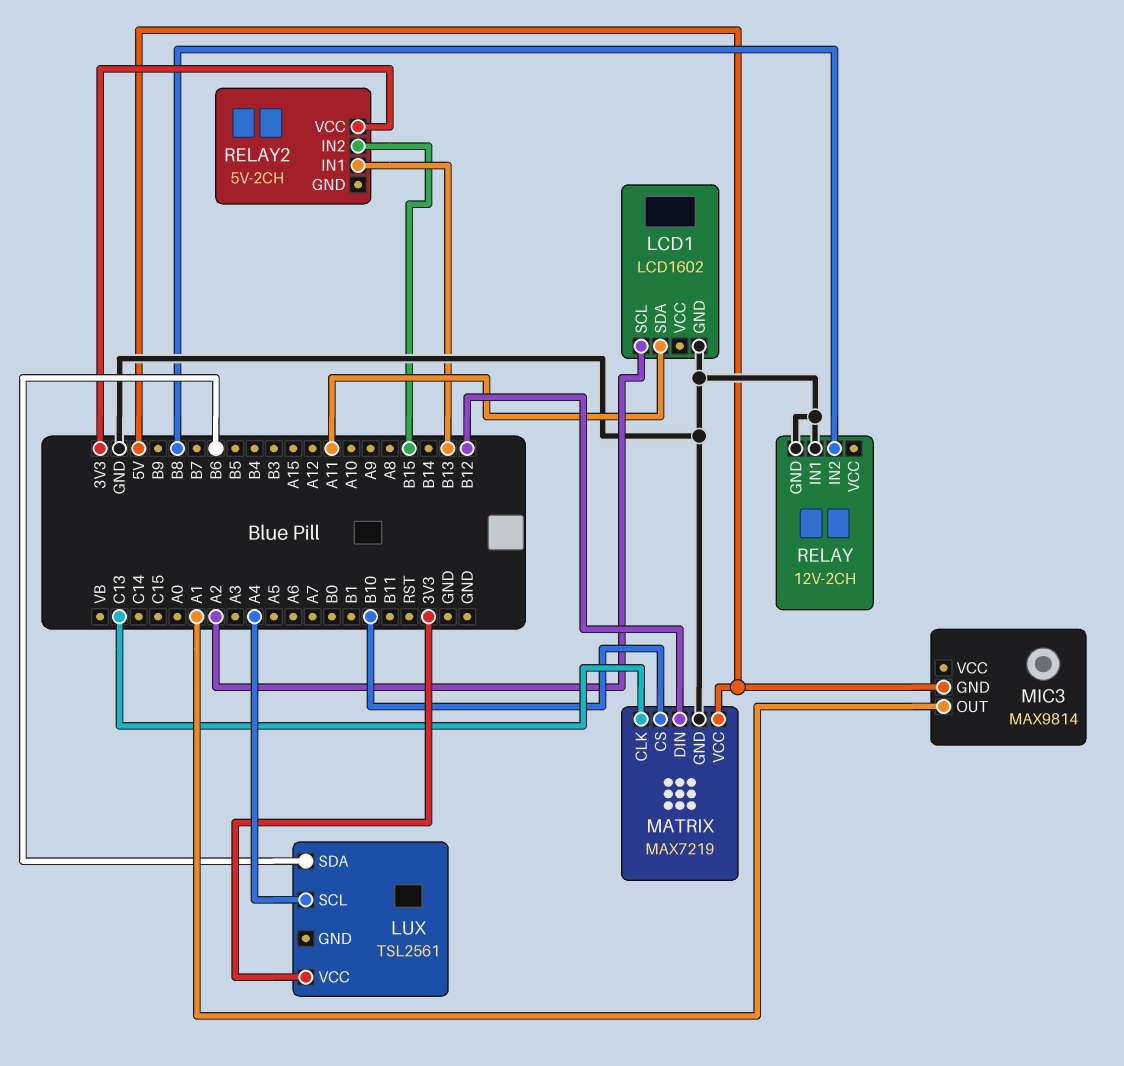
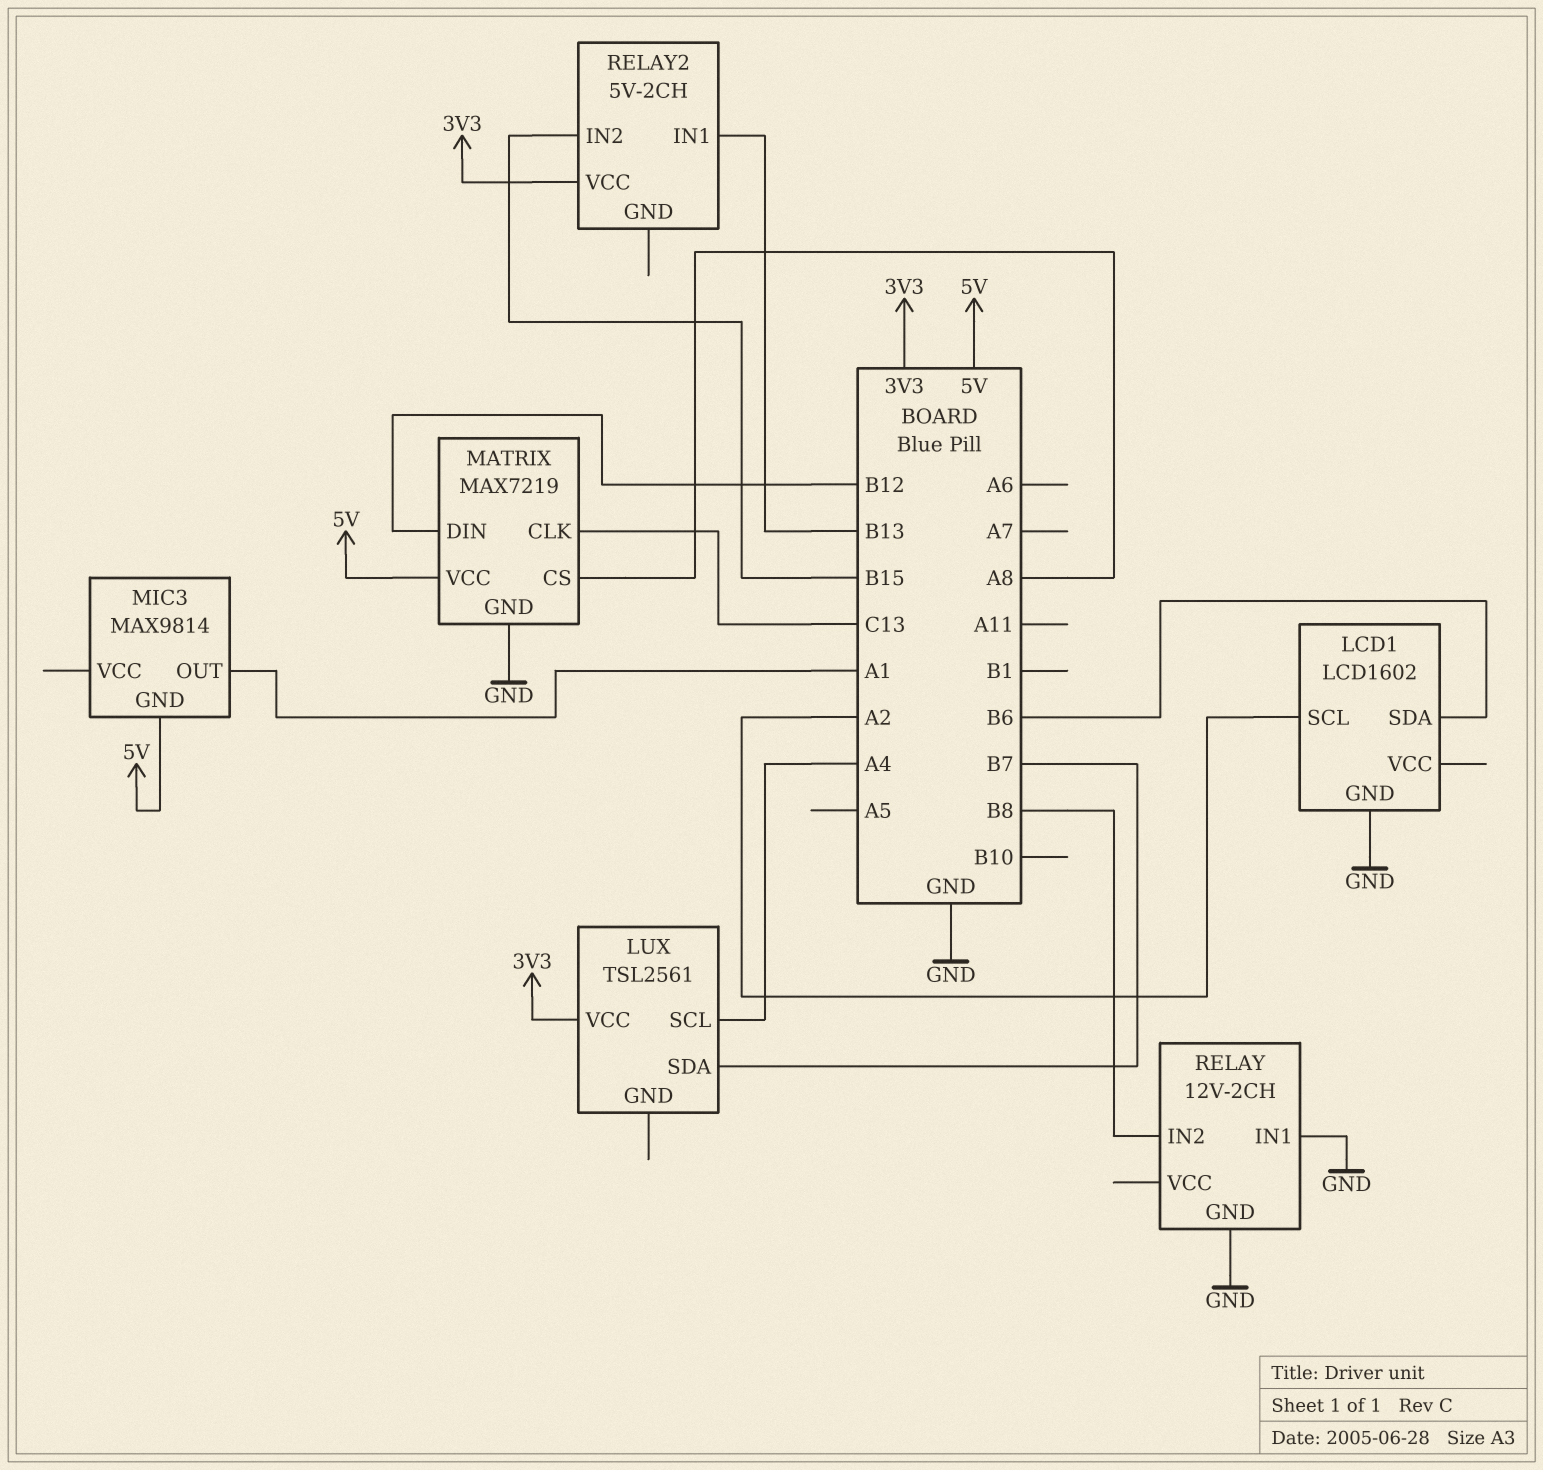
LCD1 pin SDA: A11 -> B6
LUX pin SDA: B6 -> B7
MATRIX pin CS: B10 -> A8

